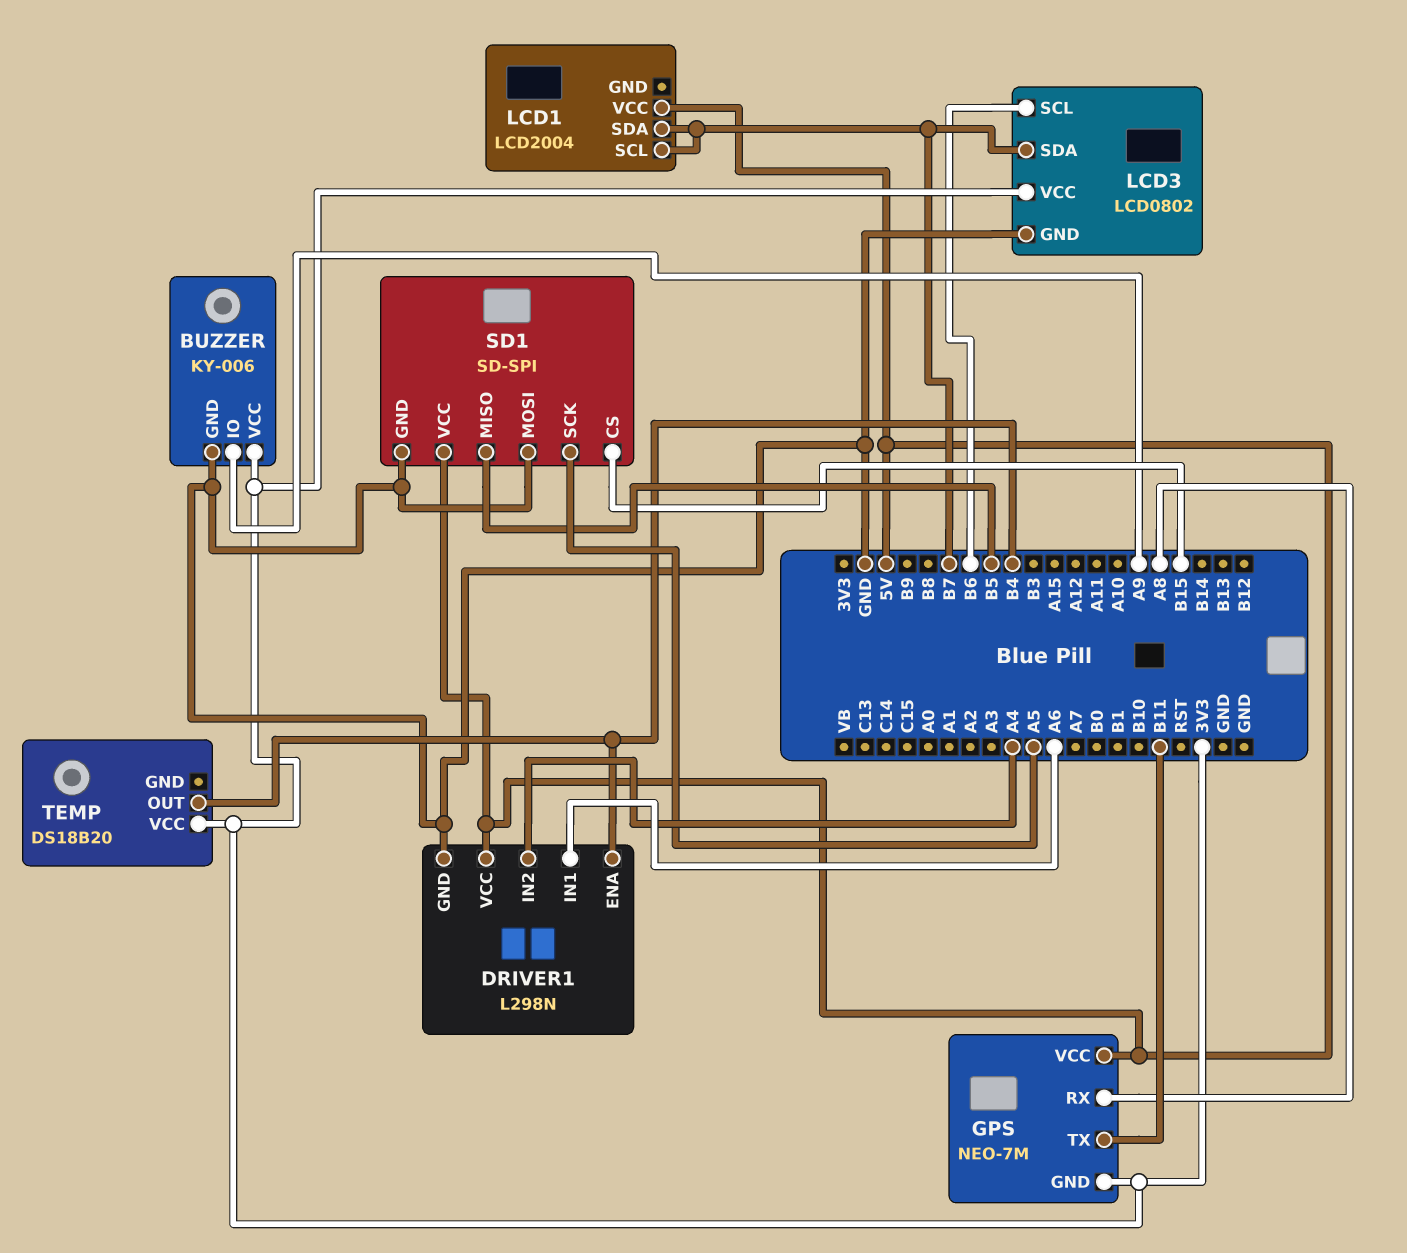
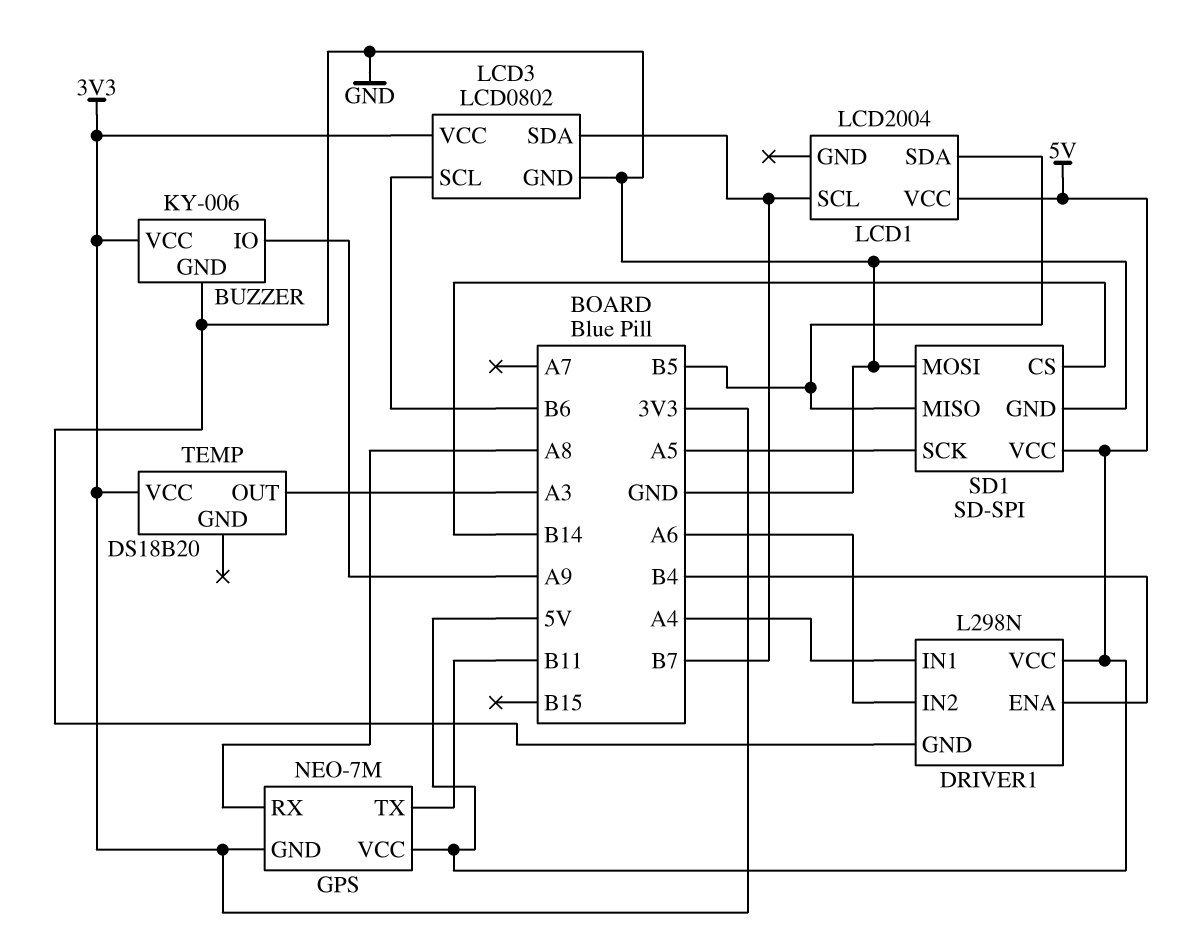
DRIVER1 pin IN1: A6 -> A4
DRIVER1 pin IN2: A4 -> A6
LCD1 pin SDA: B7 -> B5
SD1 pin CS: B15 -> B14
TEMP pin OUT: B4 -> A3

